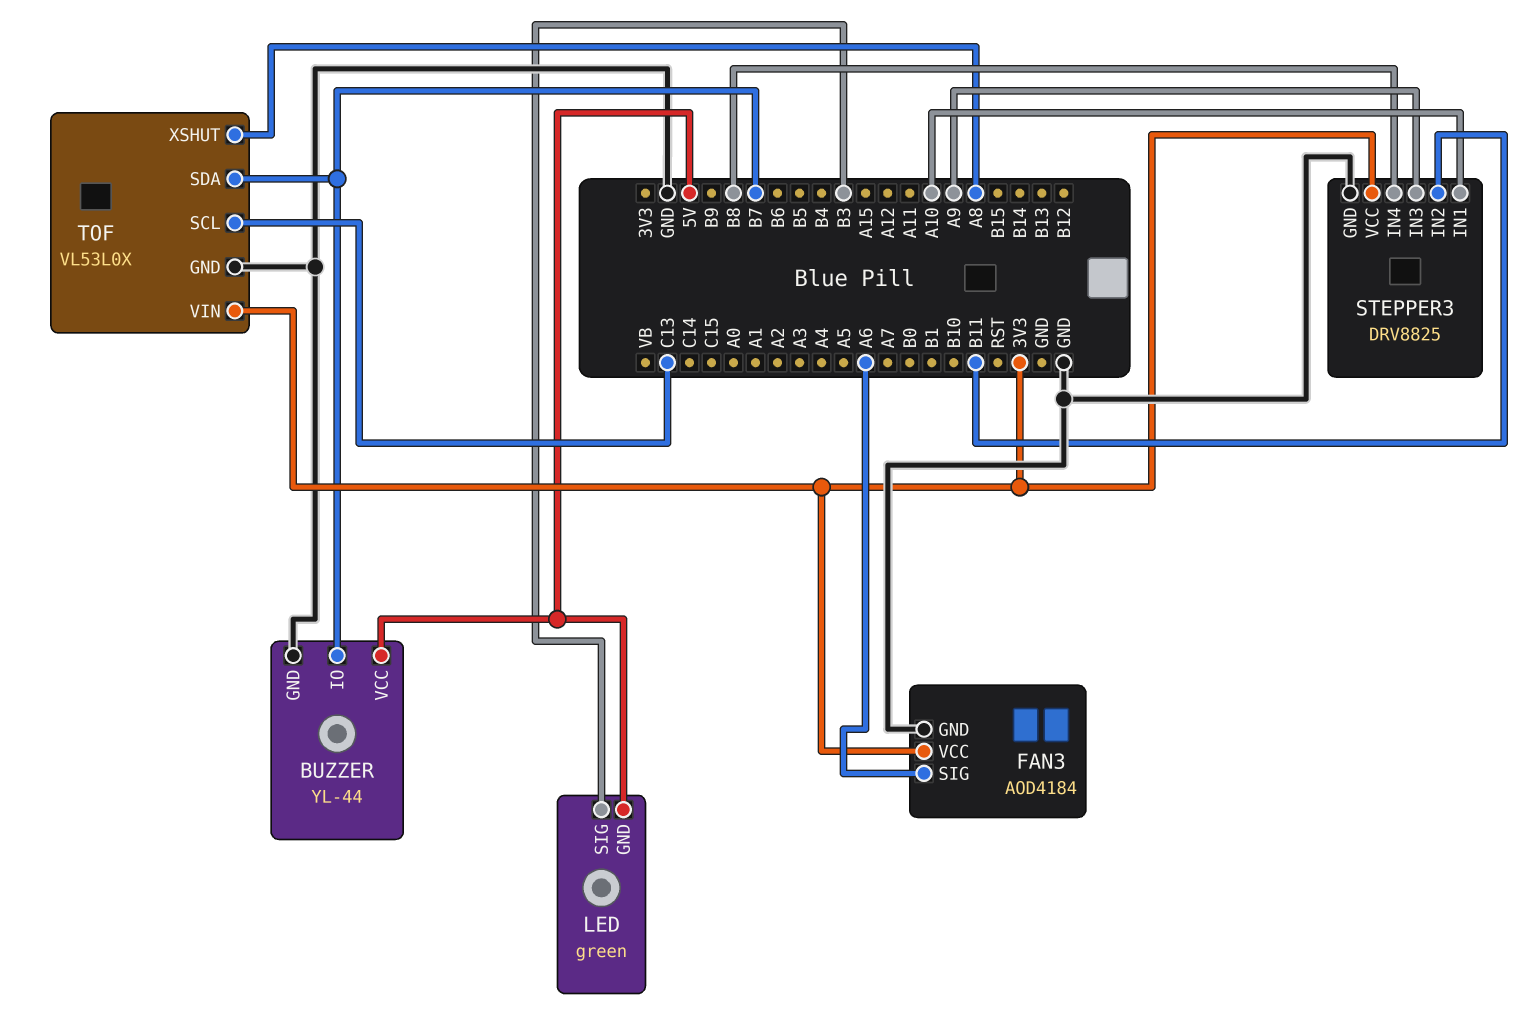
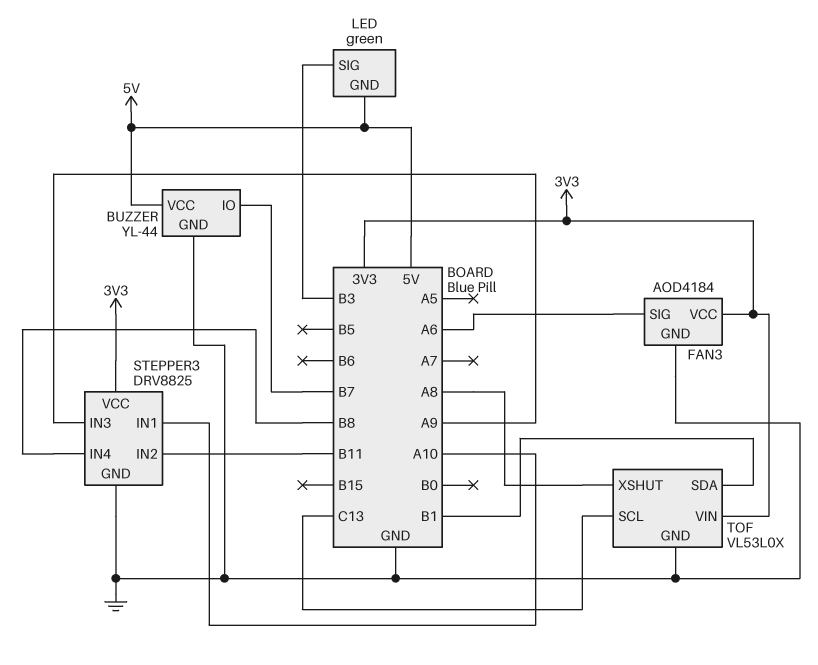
TOF pin SDA: B7 -> B1

